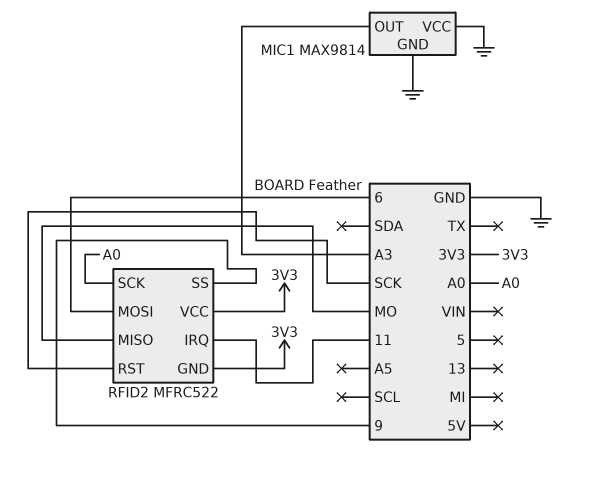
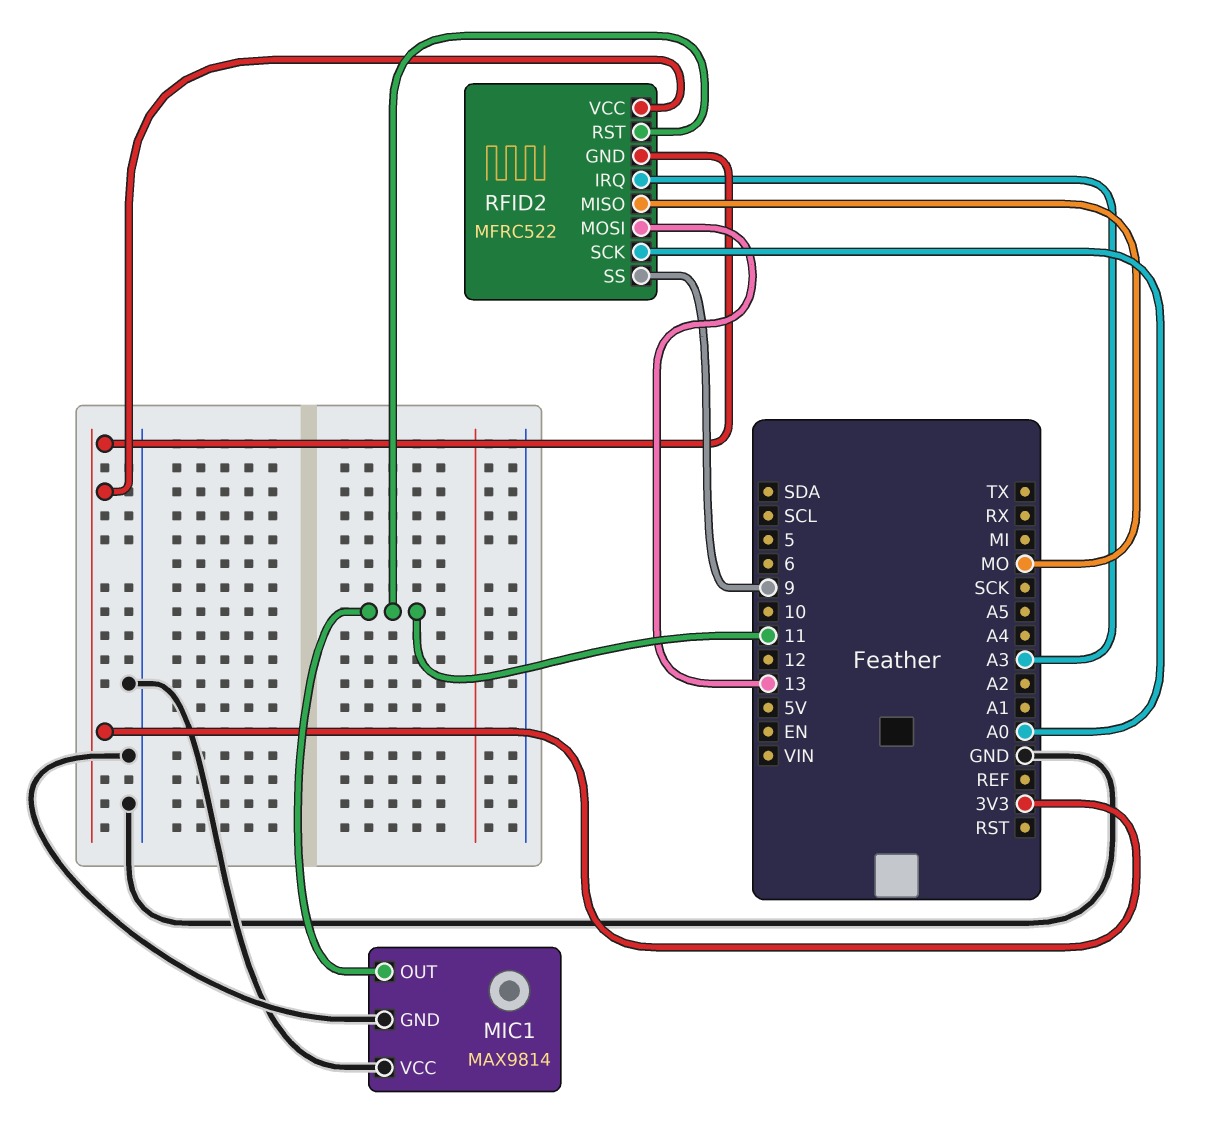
MIC1 pin OUT: A3 -> 11
RFID2 pin IRQ: 11 -> A3
RFID2 pin MOSI: 6 -> 13
RFID2 pin RST: SCK -> 11

